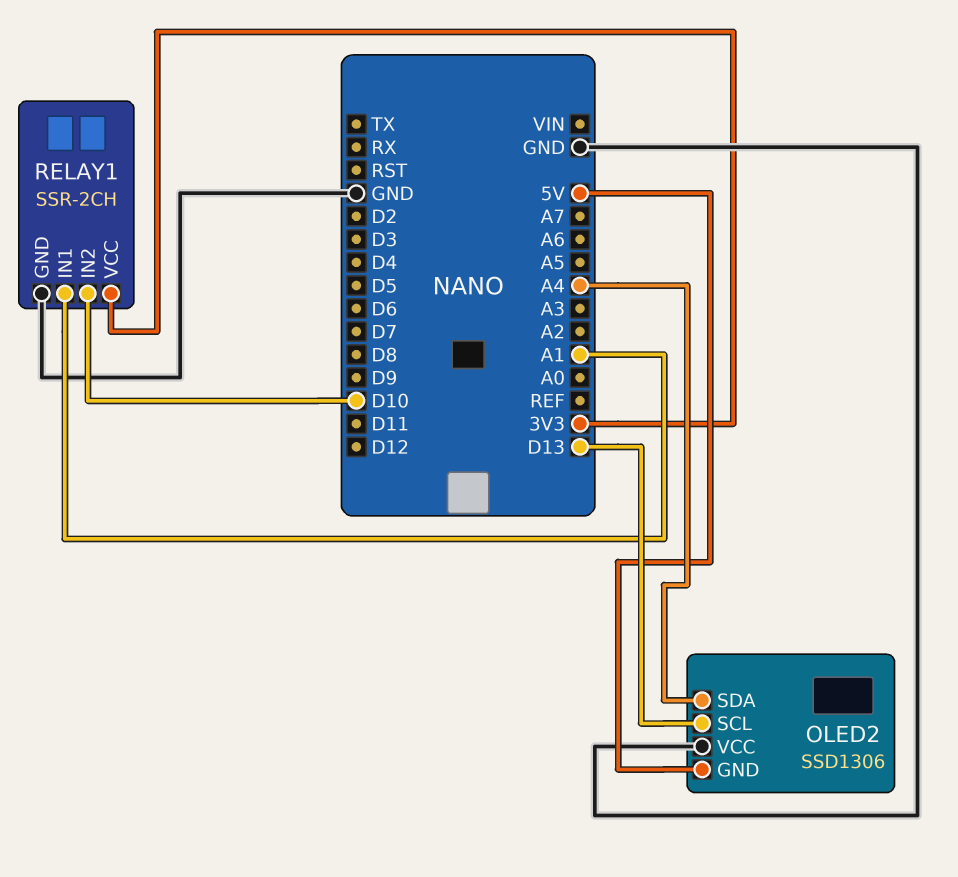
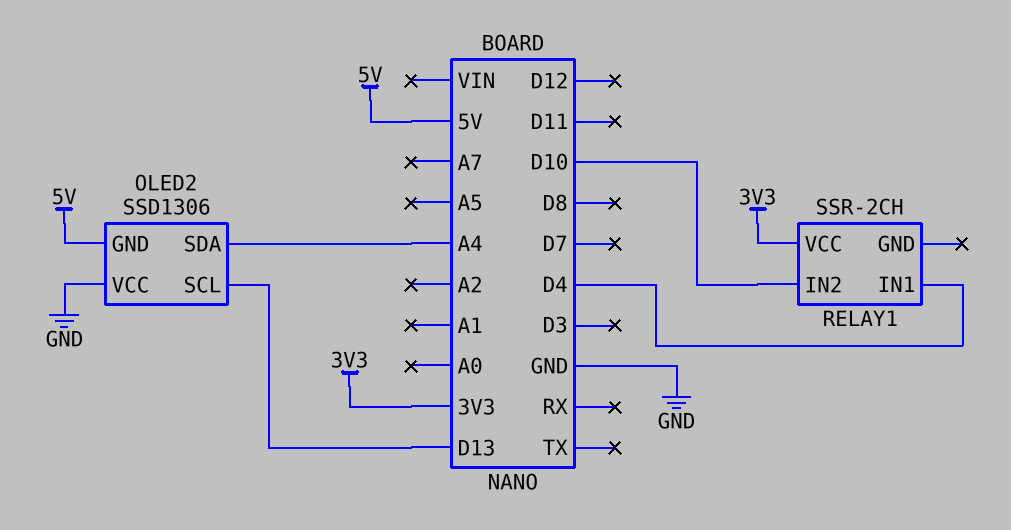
RELAY1 pin GND: GND -> none
RELAY1 pin IN1: A1 -> D4

